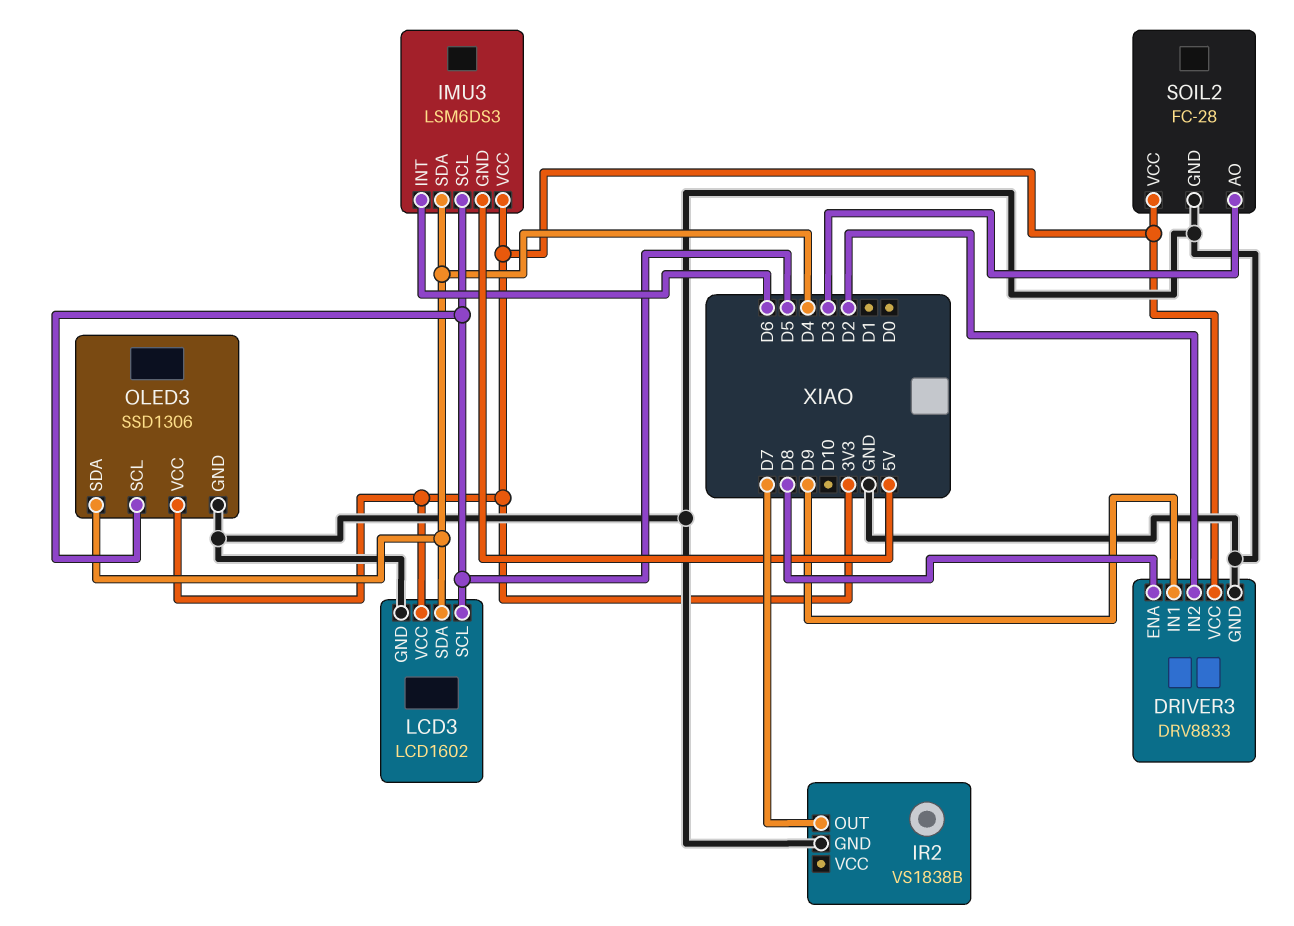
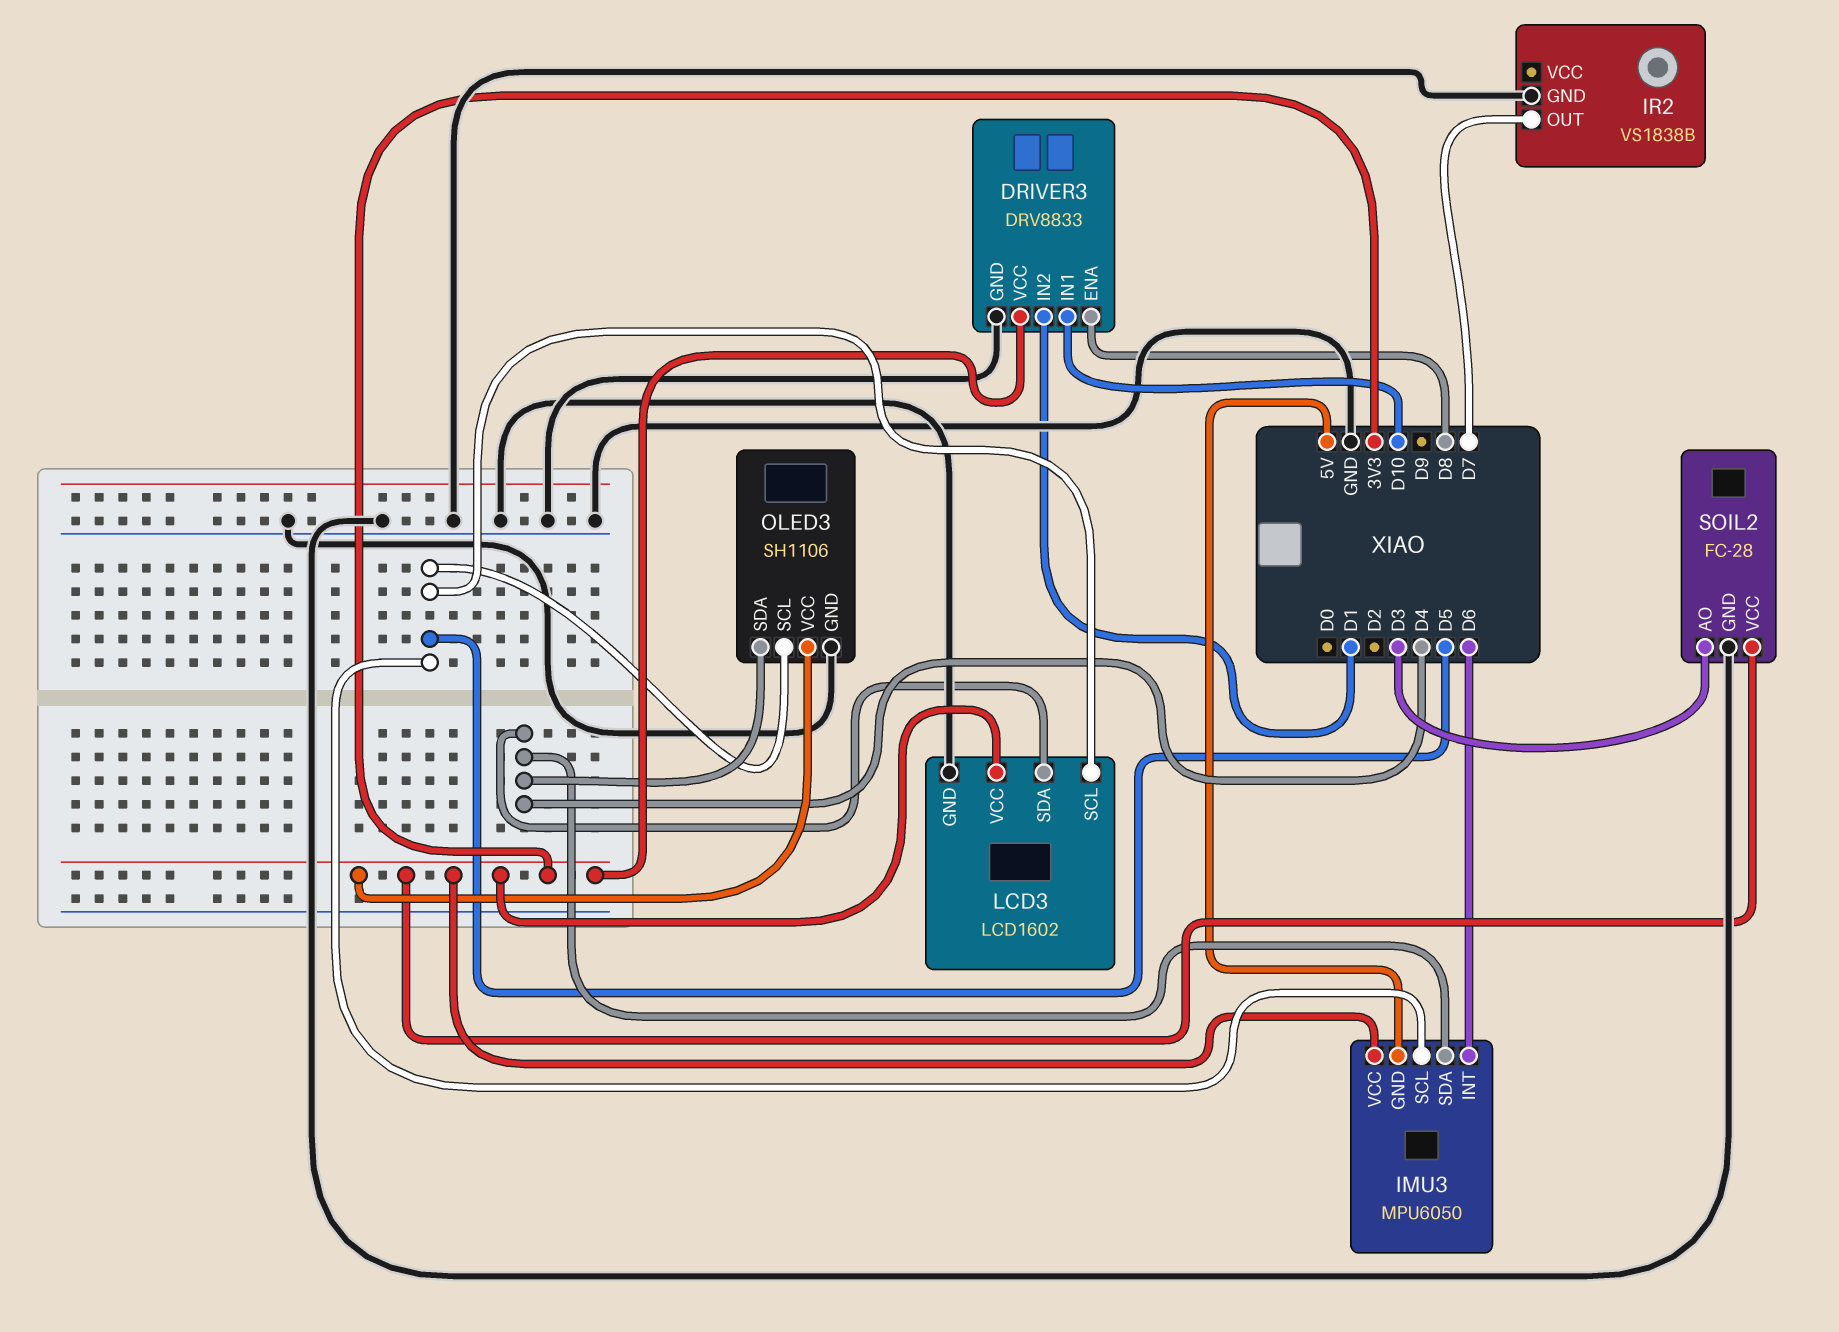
DRIVER3 pin IN1: D9 -> D10
DRIVER3 pin IN2: D2 -> D1
IMU3: LSM6DS3 -> MPU6050
OLED3: SSD1306 -> SH1106

